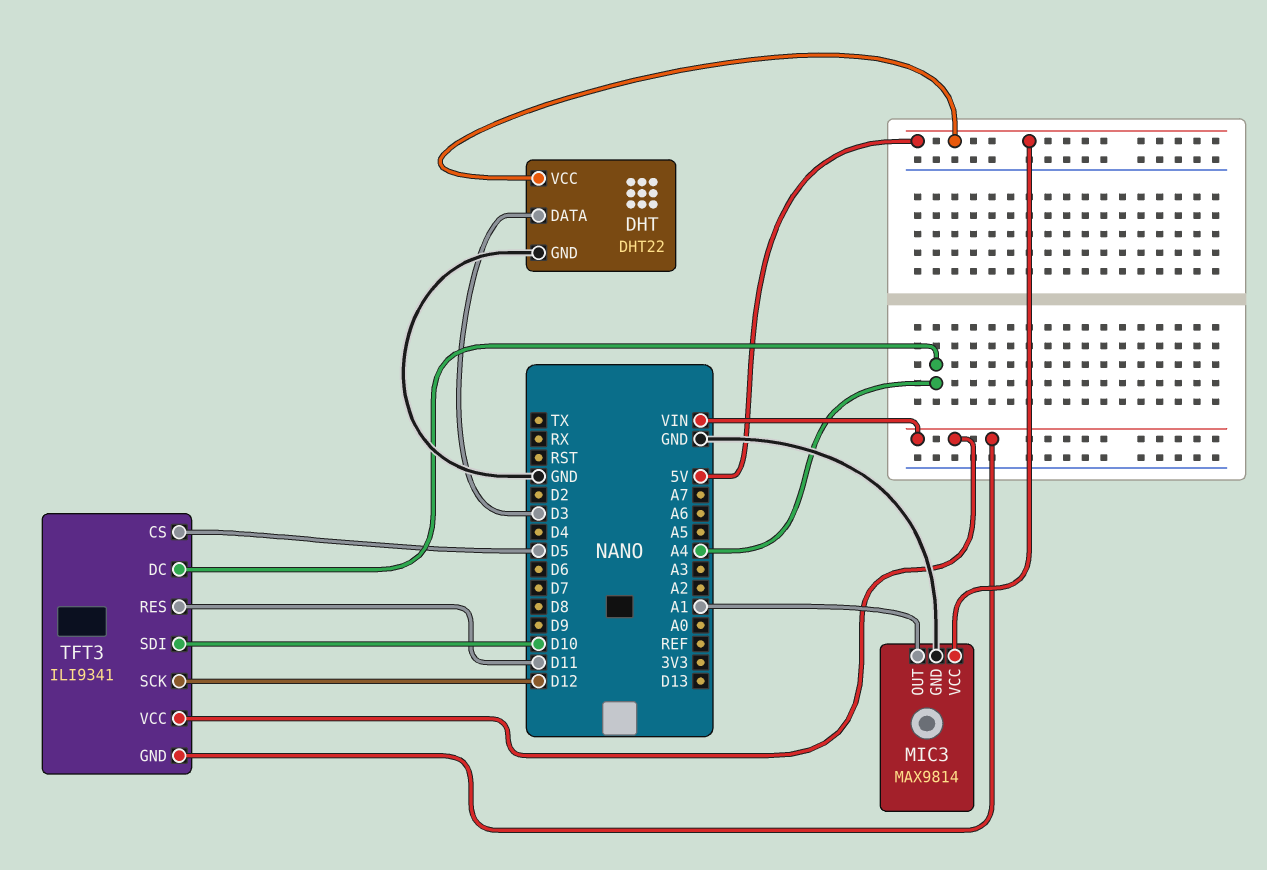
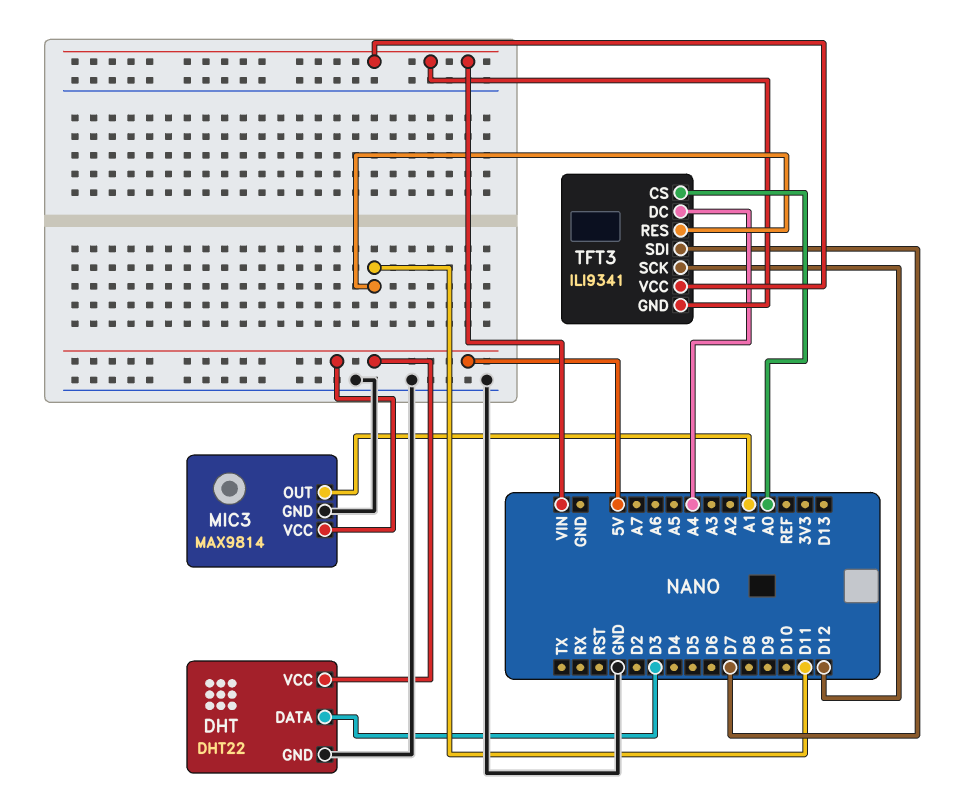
TFT3 pin CS: D5 -> A0
TFT3 pin SDI: D10 -> D7

